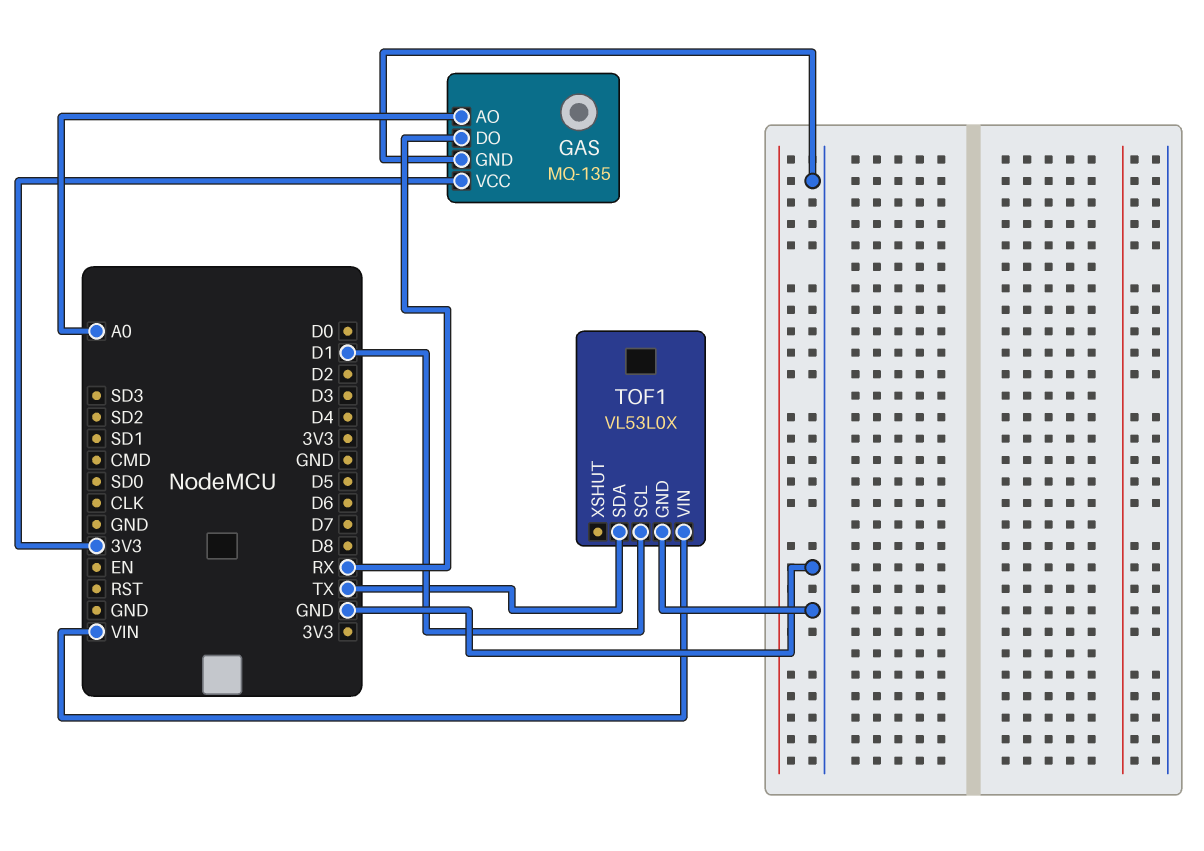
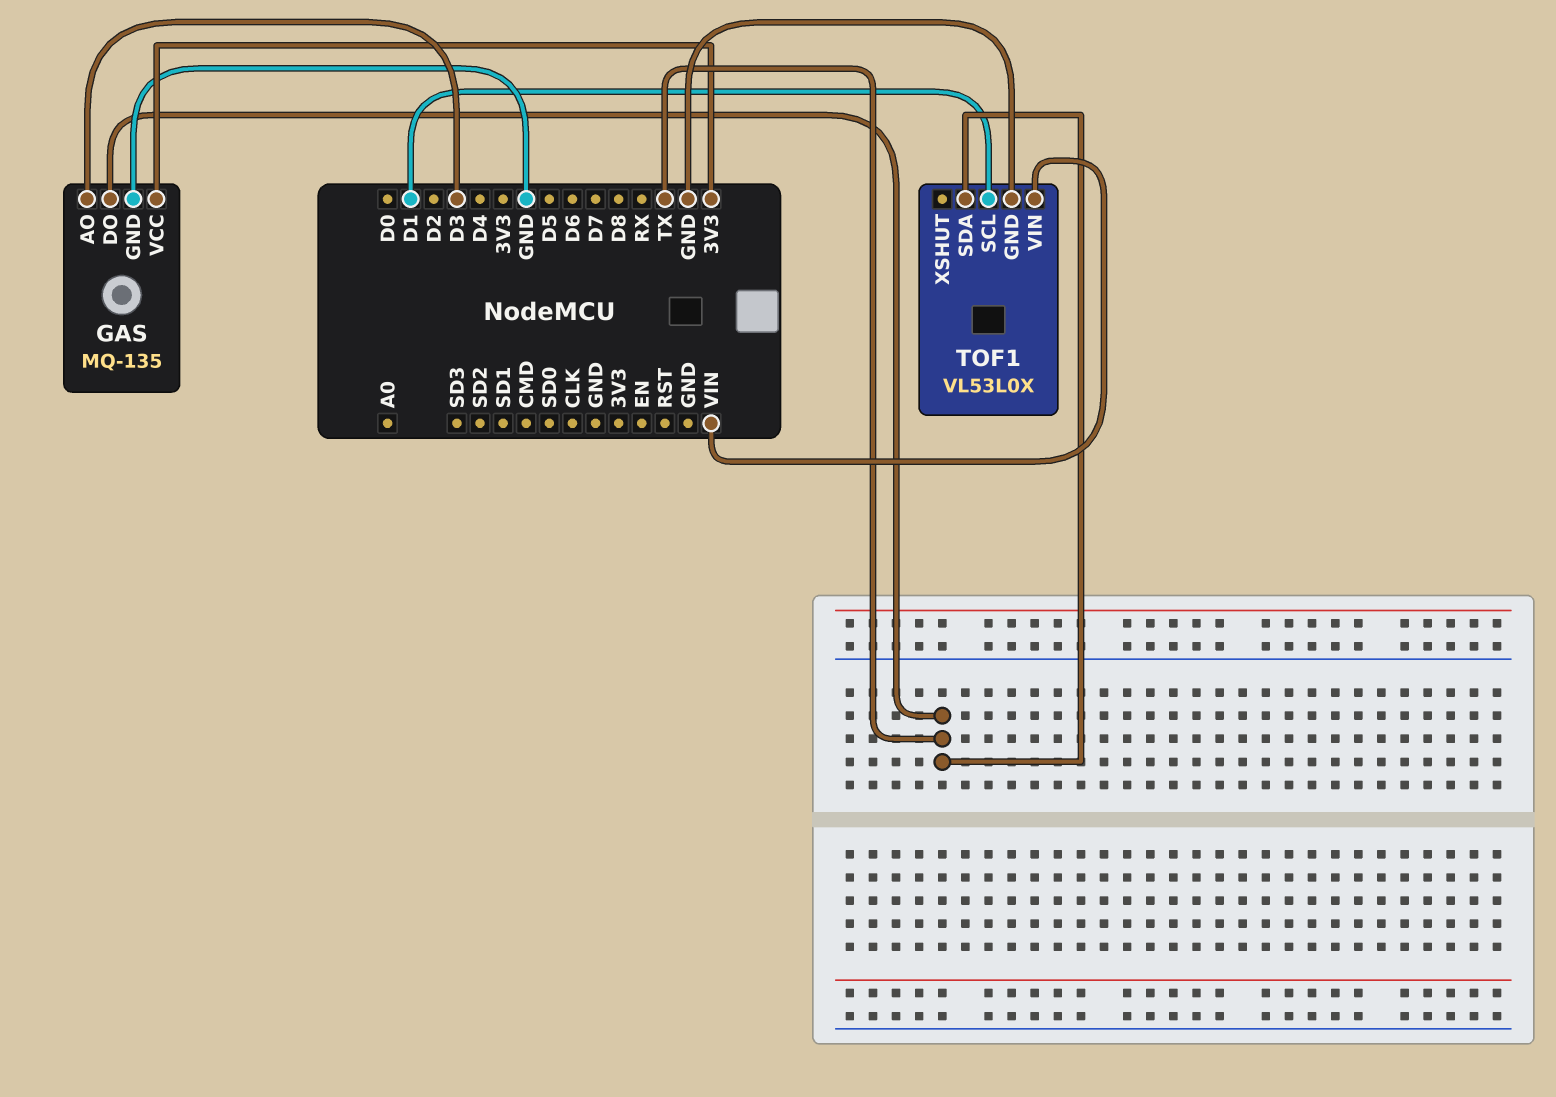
GAS pin AO: A0 -> D3
GAS pin DO: RX -> TX

